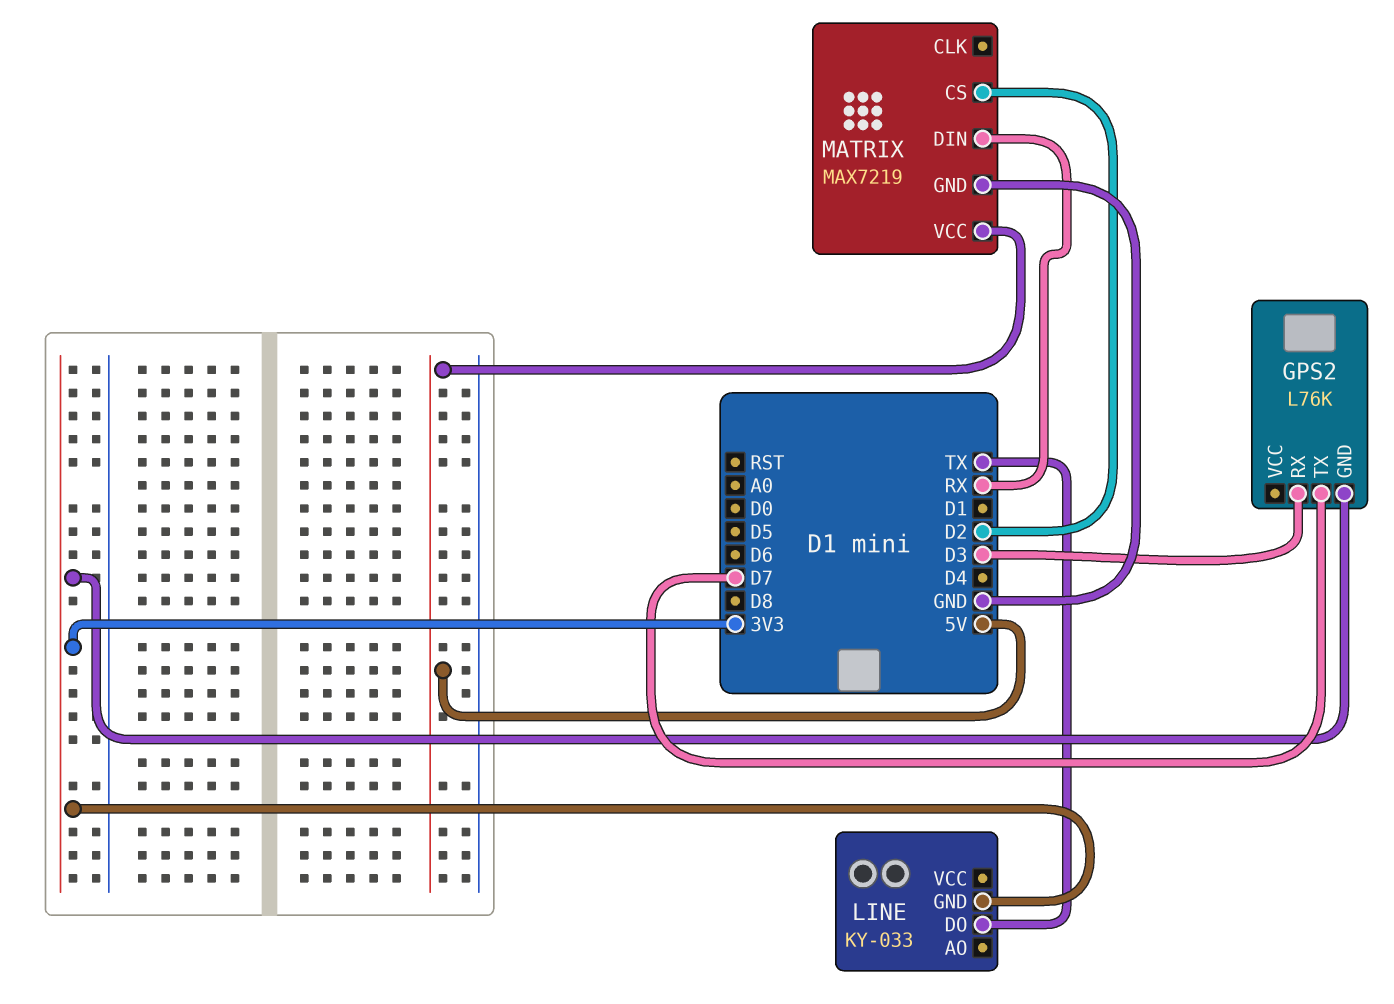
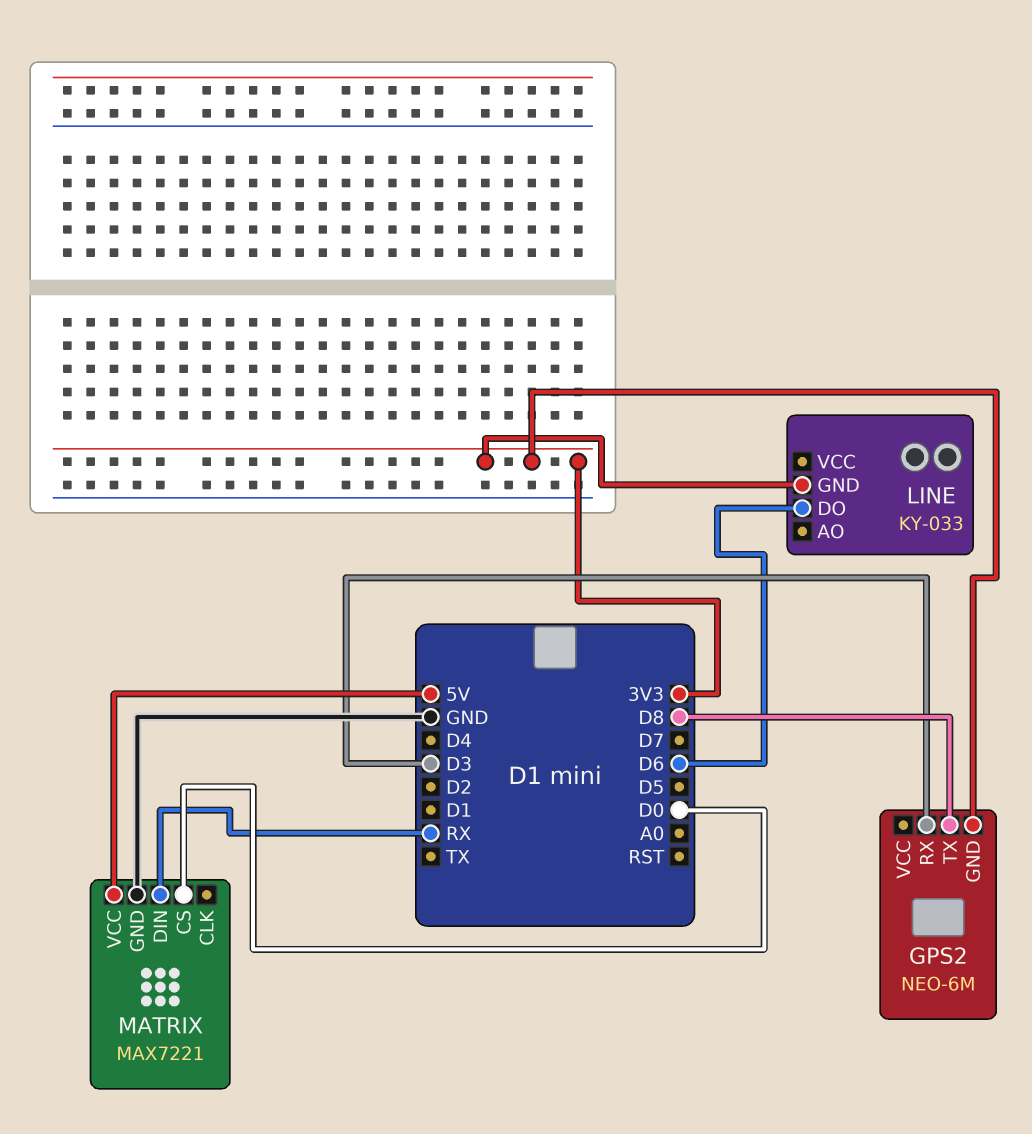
GPS2: L76K -> NEO-6M
GPS2 pin TX: D7 -> D8
LINE pin DO: TX -> D6
MATRIX: MAX7219 -> MAX7221
MATRIX pin CS: D2 -> D0

